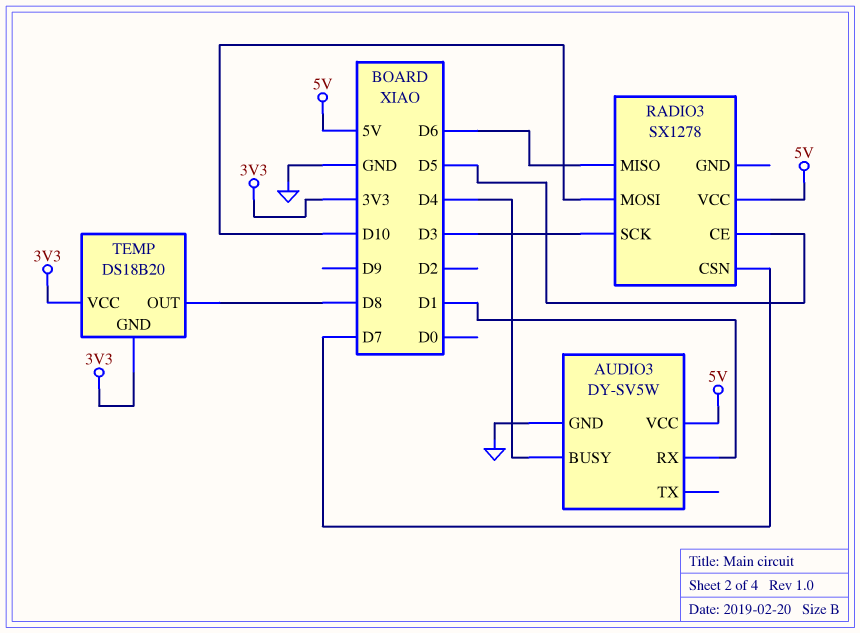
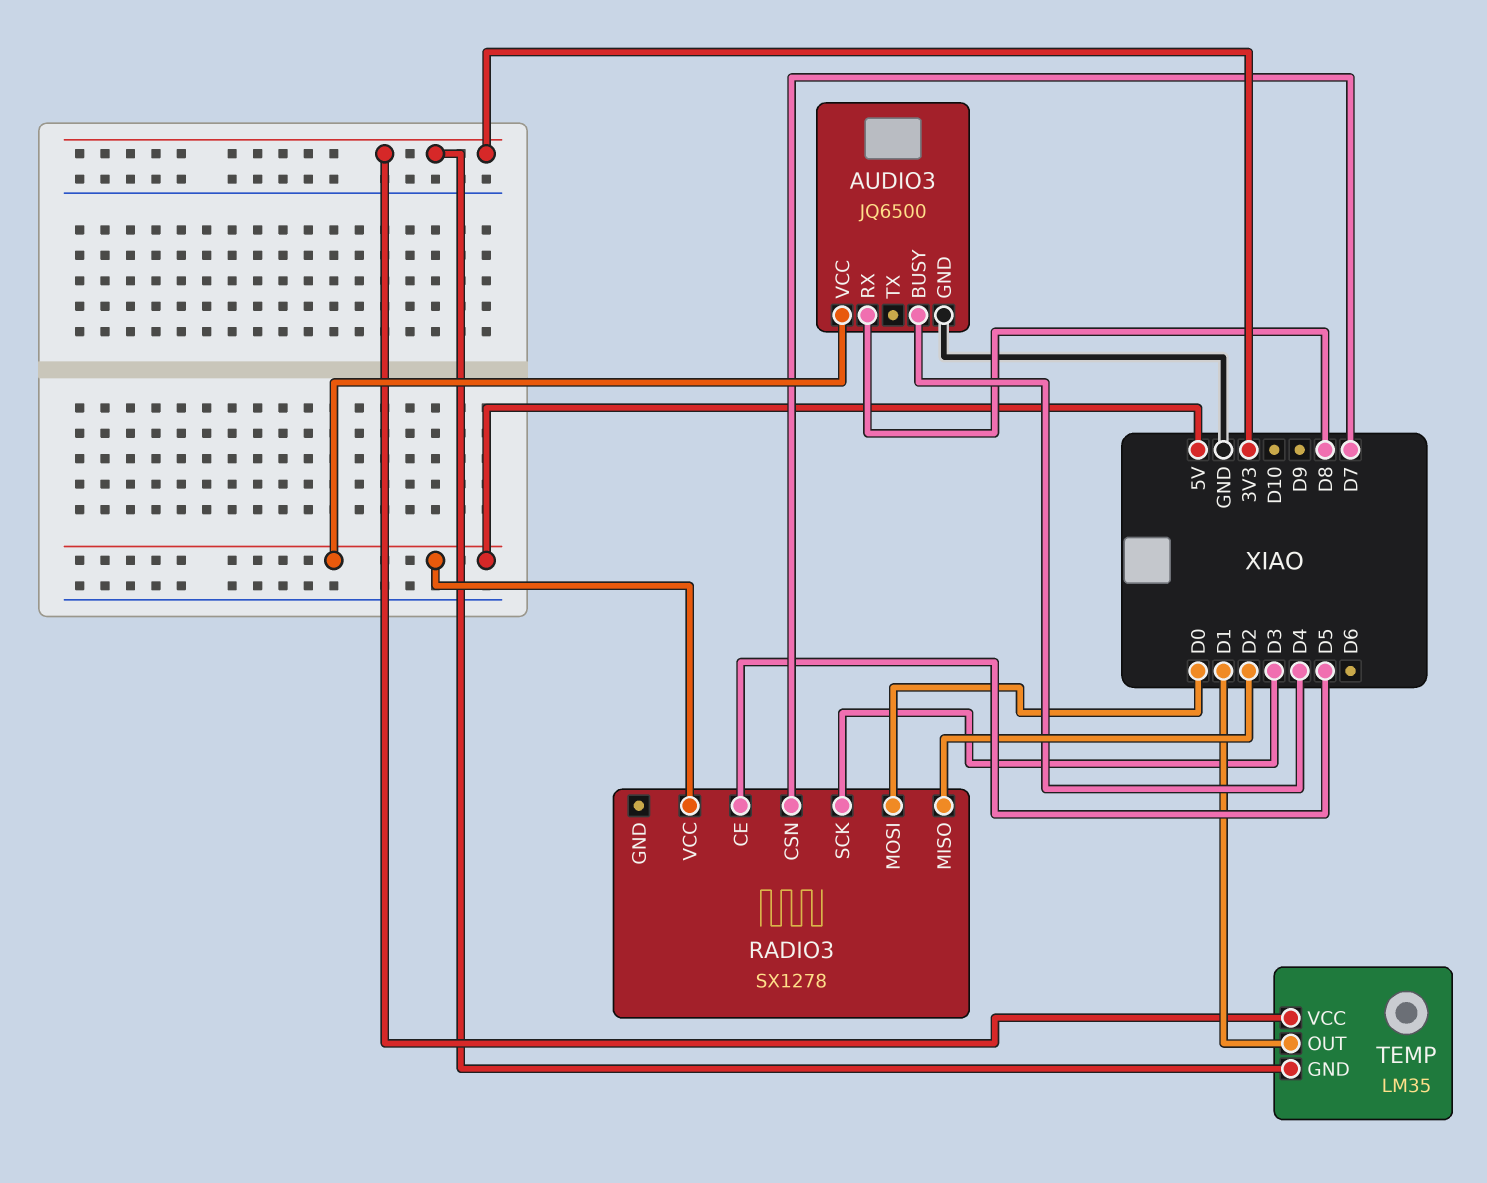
AUDIO3: DY-SV5W -> JQ6500
AUDIO3 pin RX: D1 -> D8
RADIO3 pin MISO: D6 -> D2
RADIO3 pin MOSI: D10 -> D0
TEMP: DS18B20 -> LM35
TEMP pin OUT: D8 -> D1

